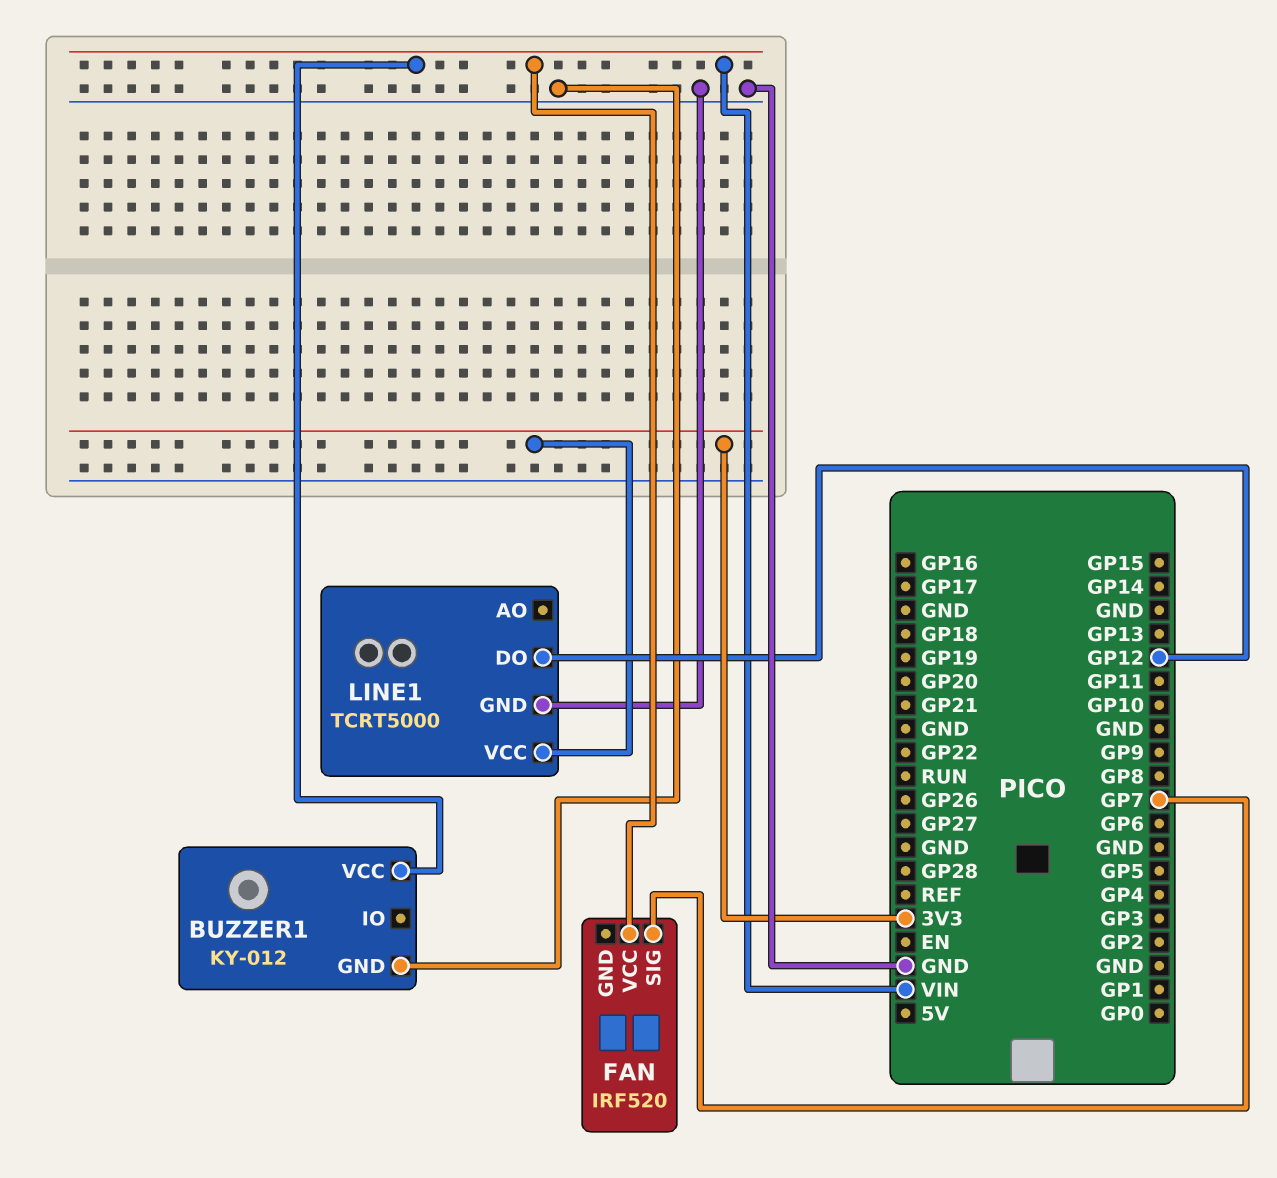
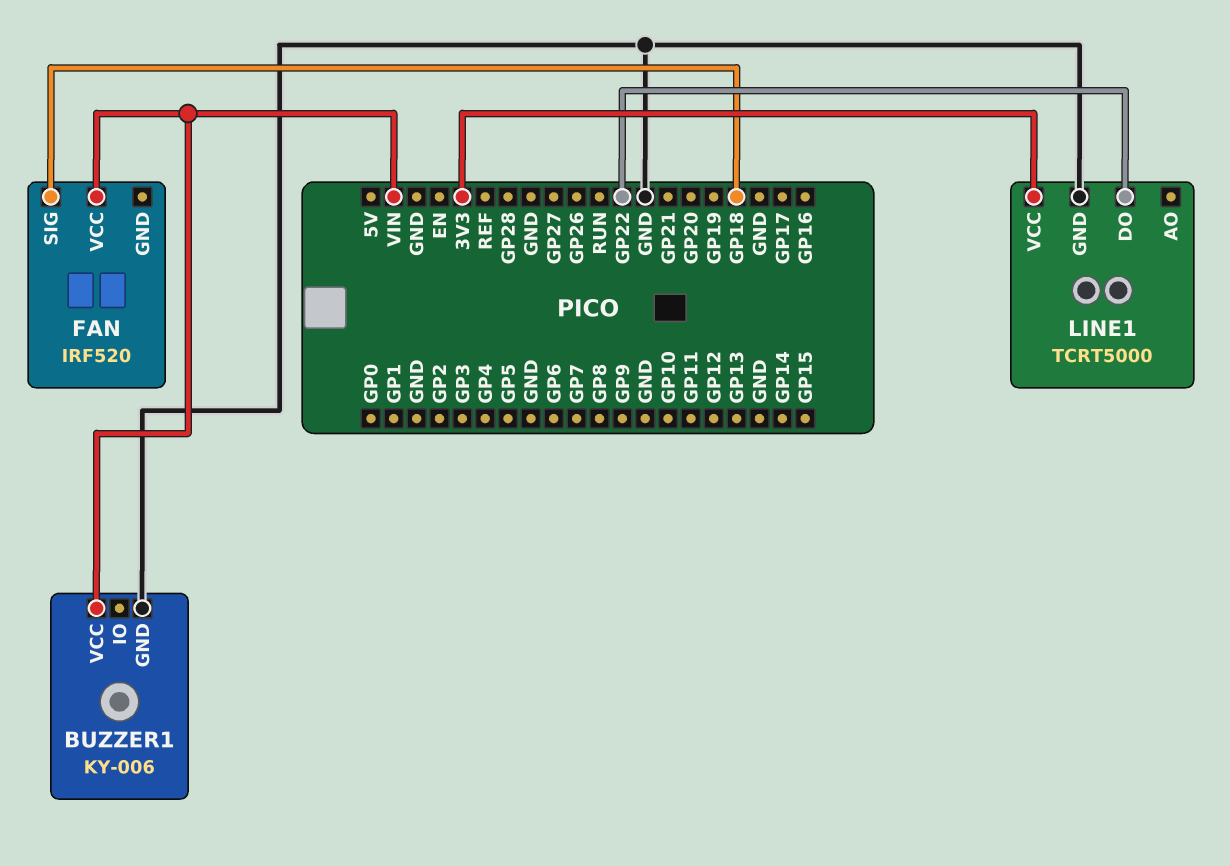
BUZZER1: KY-012 -> KY-006
FAN pin SIG: GP7 -> GP18
LINE1 pin DO: GP12 -> GP22

